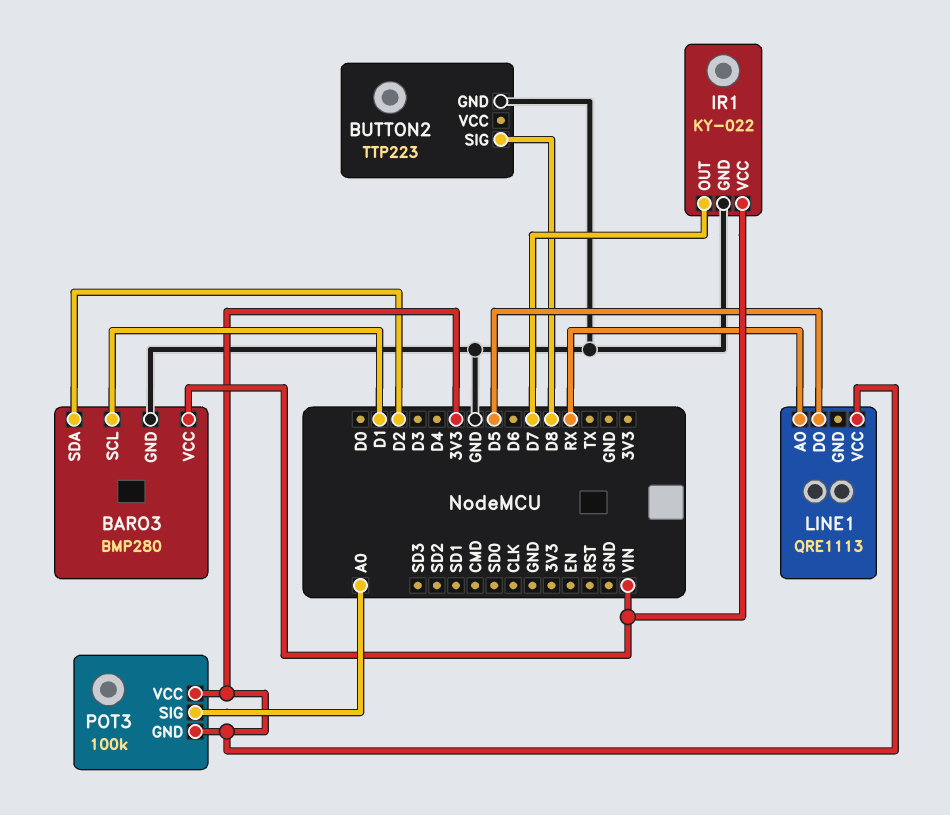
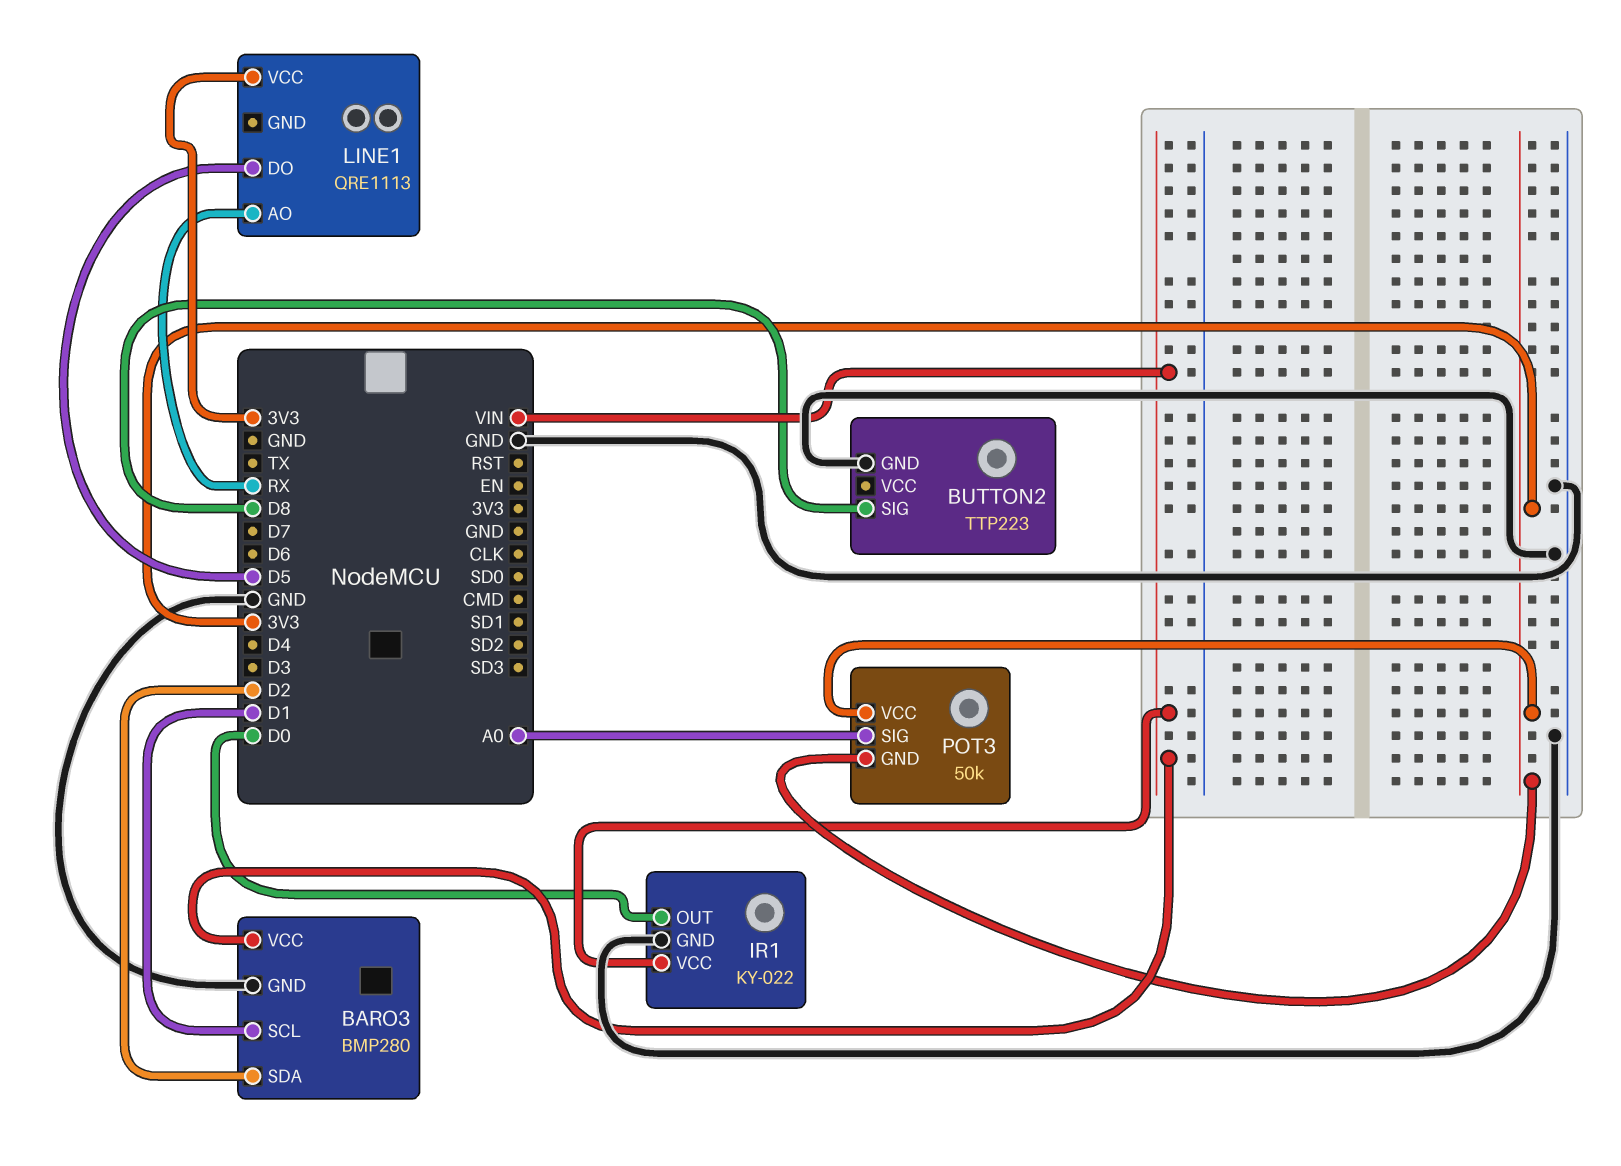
IR1 pin OUT: D7 -> D0
POT3: 100k -> 50k

